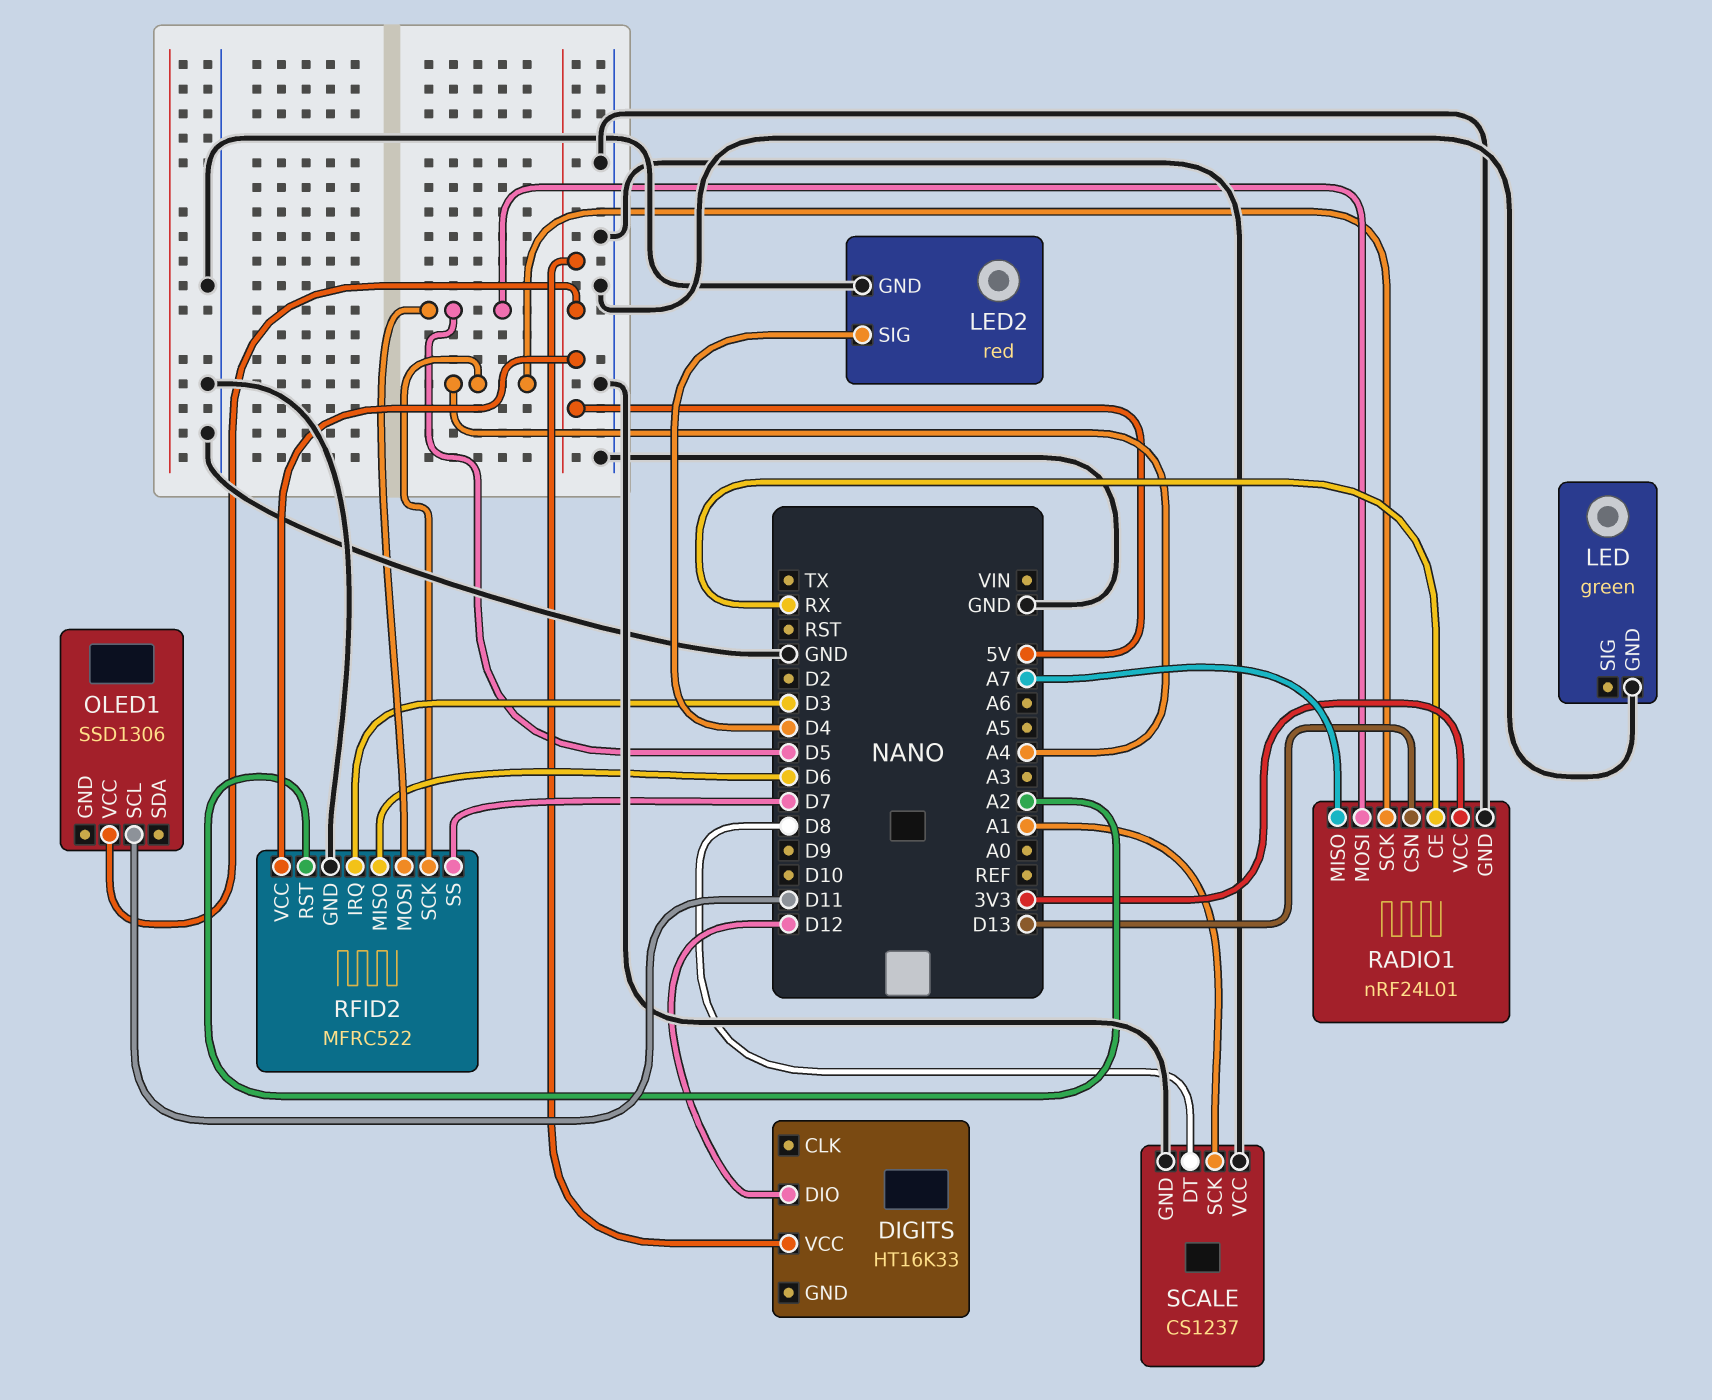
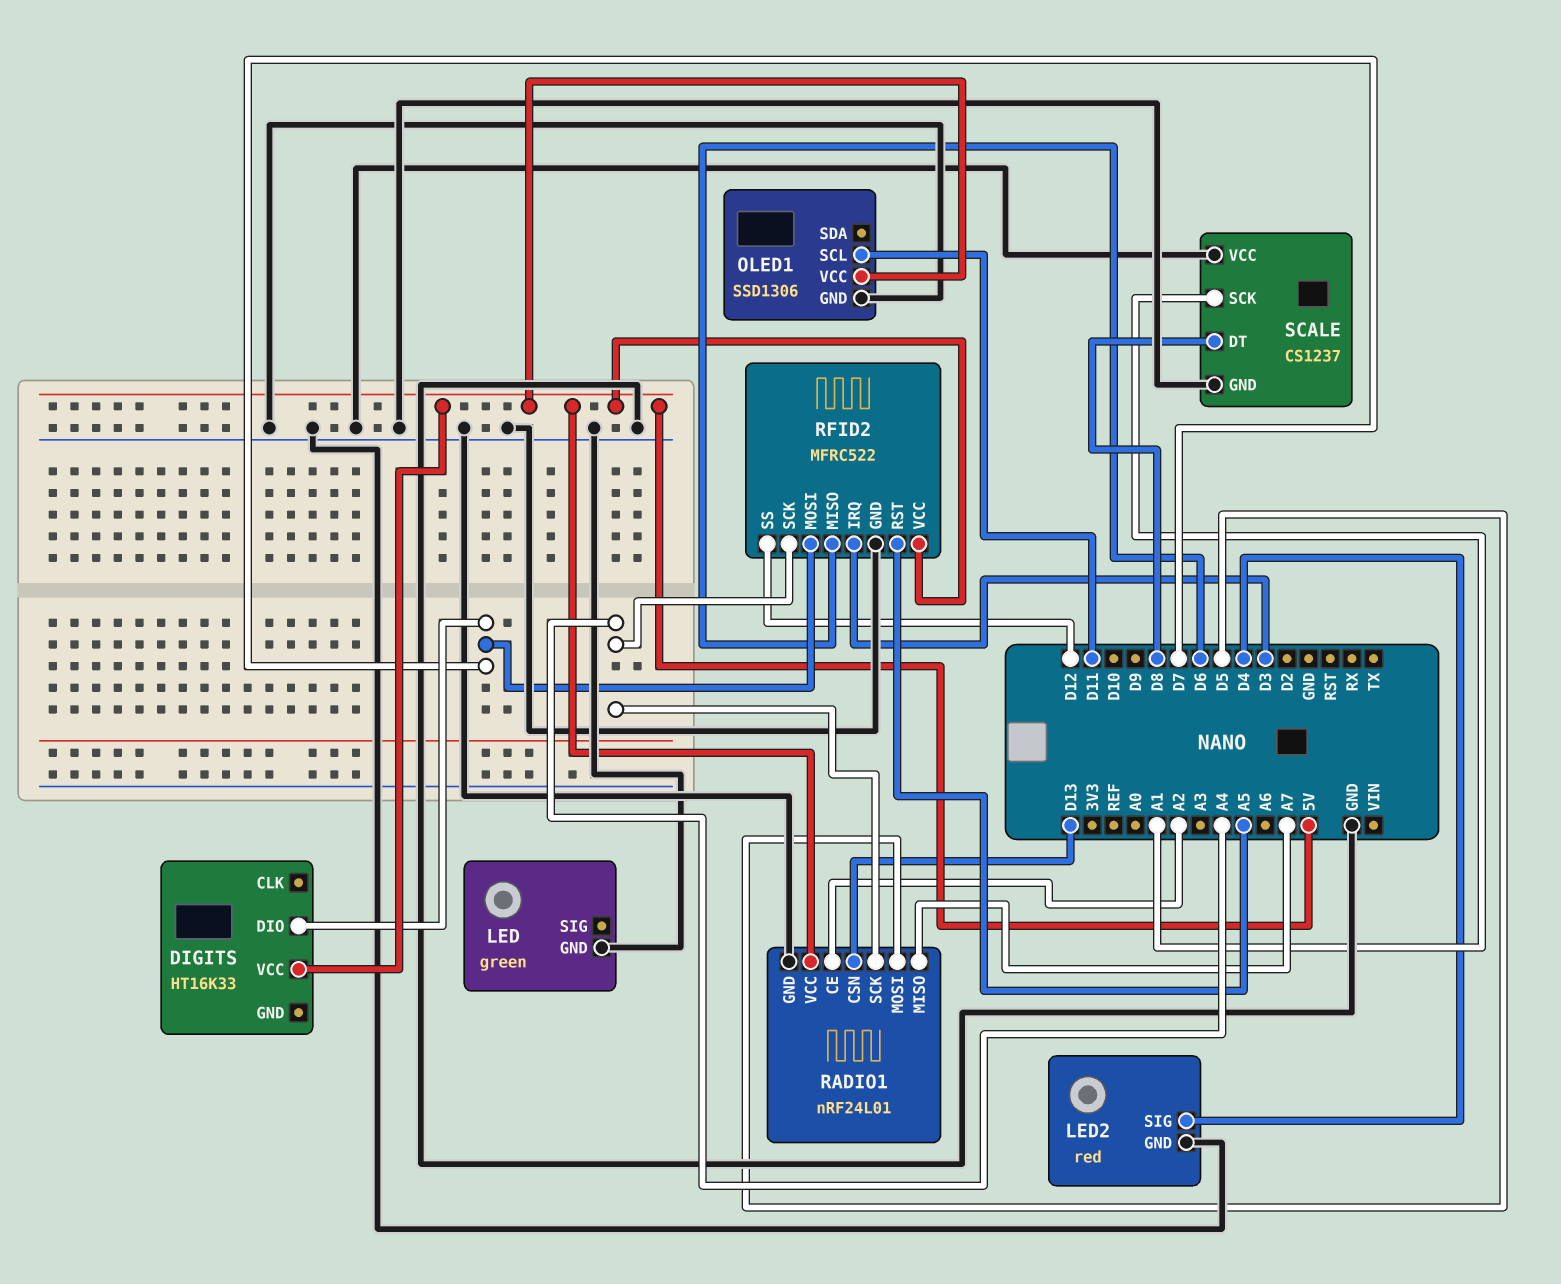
DIGITS pin DIO: D12 -> D7
OLED1 pin GND: none -> GND
RADIO1 pin CE: RX -> A2
RADIO1 pin VCC: 3V3 -> 5V
RFID2 pin MOSI: D5 -> D7
RFID2 pin RST: A2 -> A5
RFID2 pin SS: D7 -> D12

